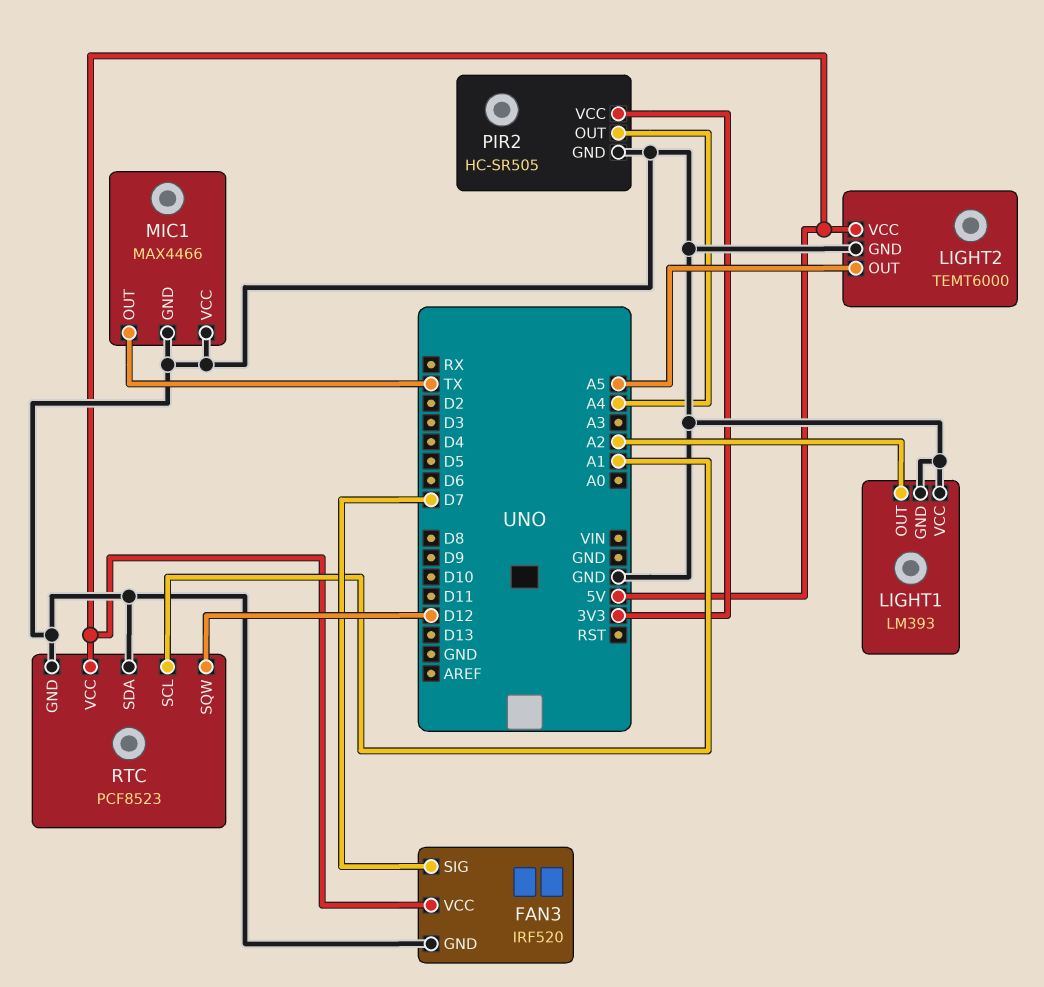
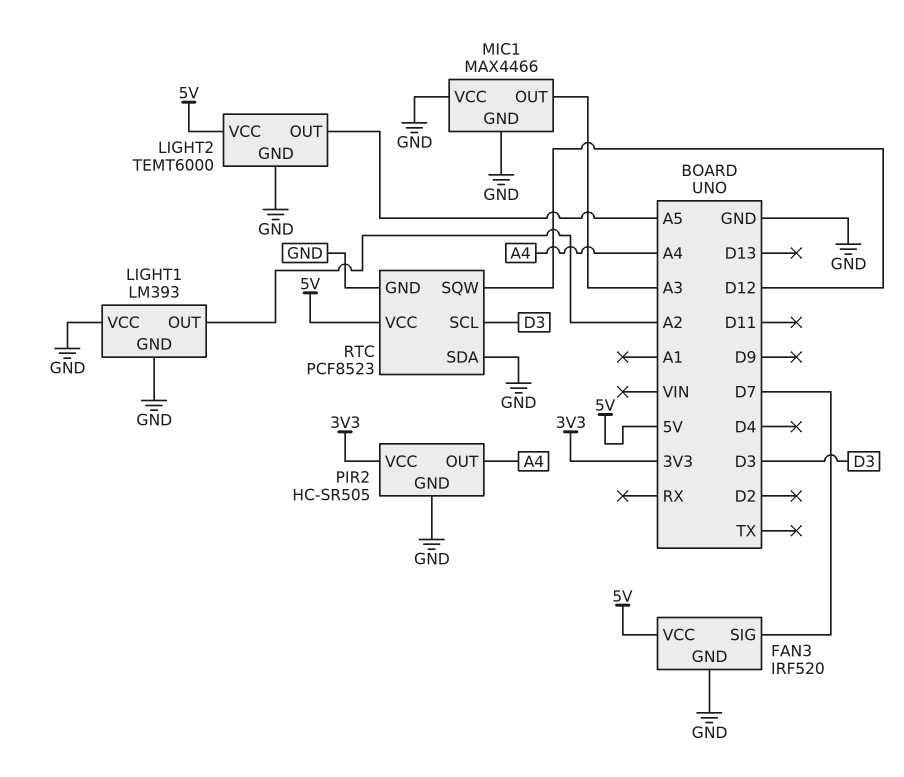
MIC1 pin OUT: TX -> A3
RTC pin SCL: A1 -> D3

